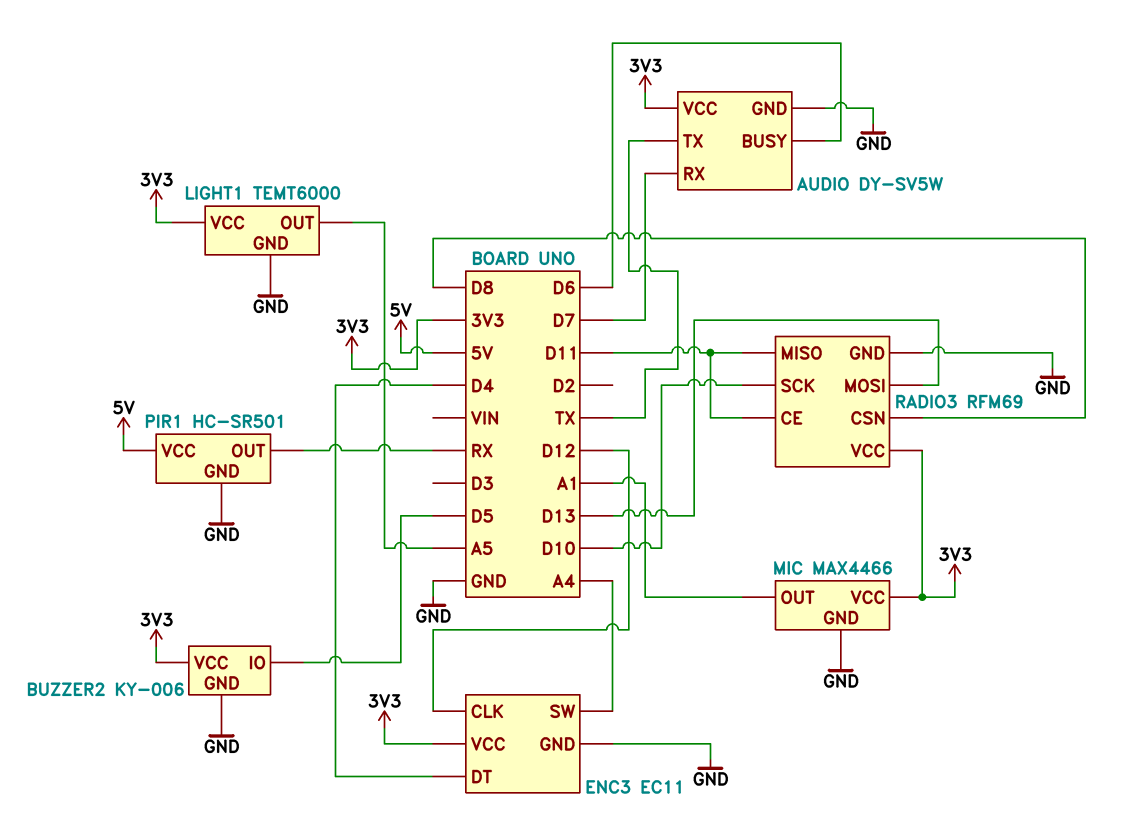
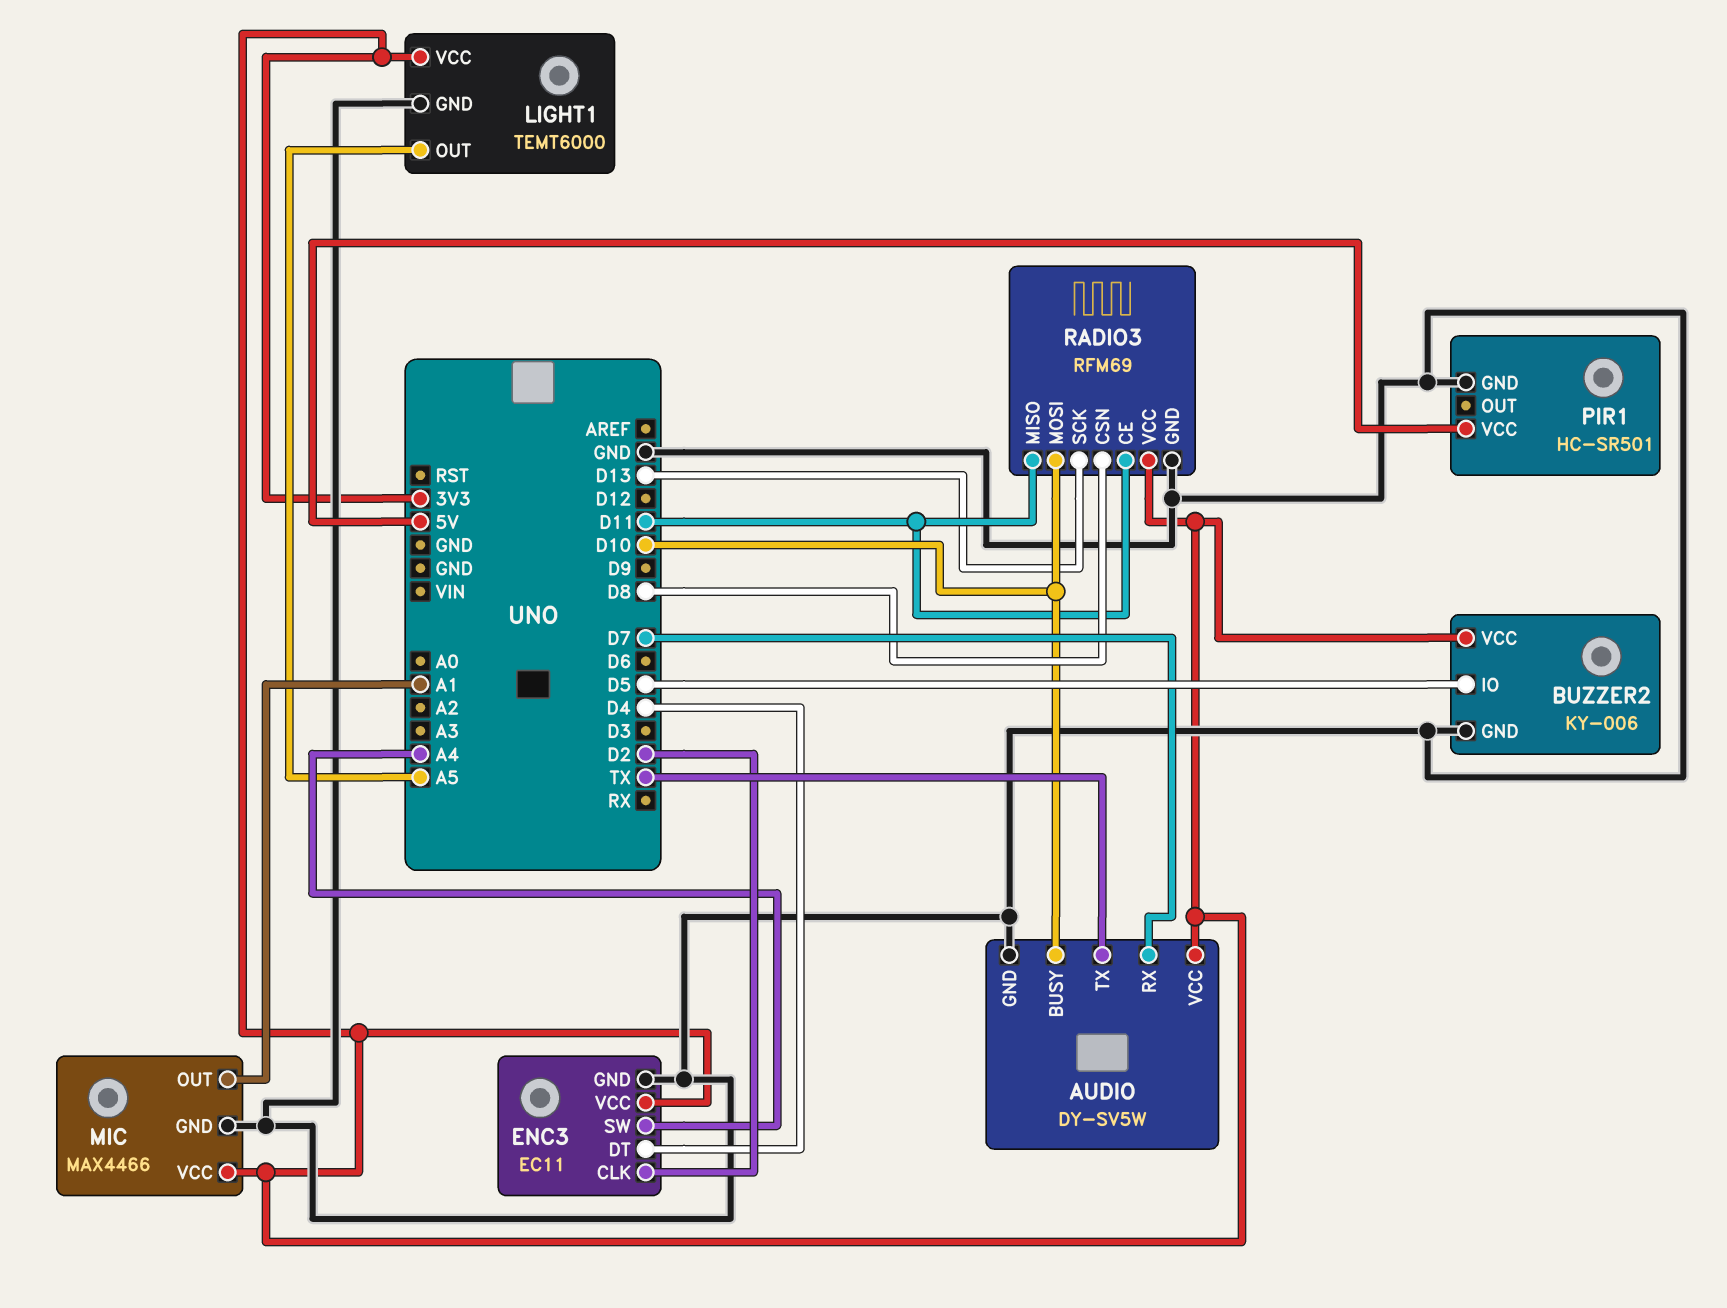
AUDIO pin BUSY: D6 -> D10
ENC3 pin CLK: D12 -> D2
PIR1 pin OUT: RX -> none
RADIO3 pin MOSI: D13 -> D10
RADIO3 pin SCK: D10 -> D13

